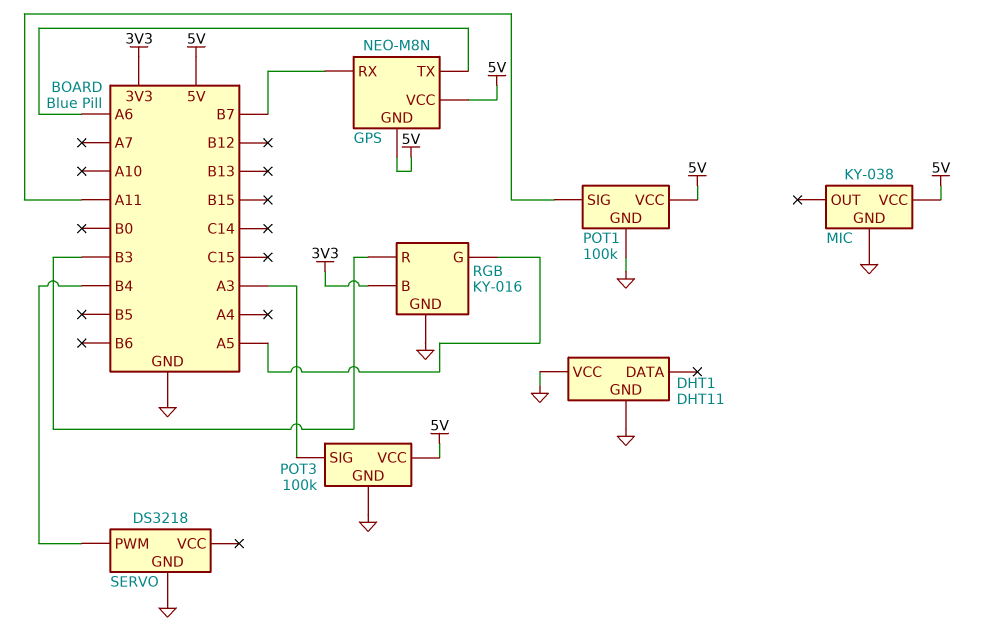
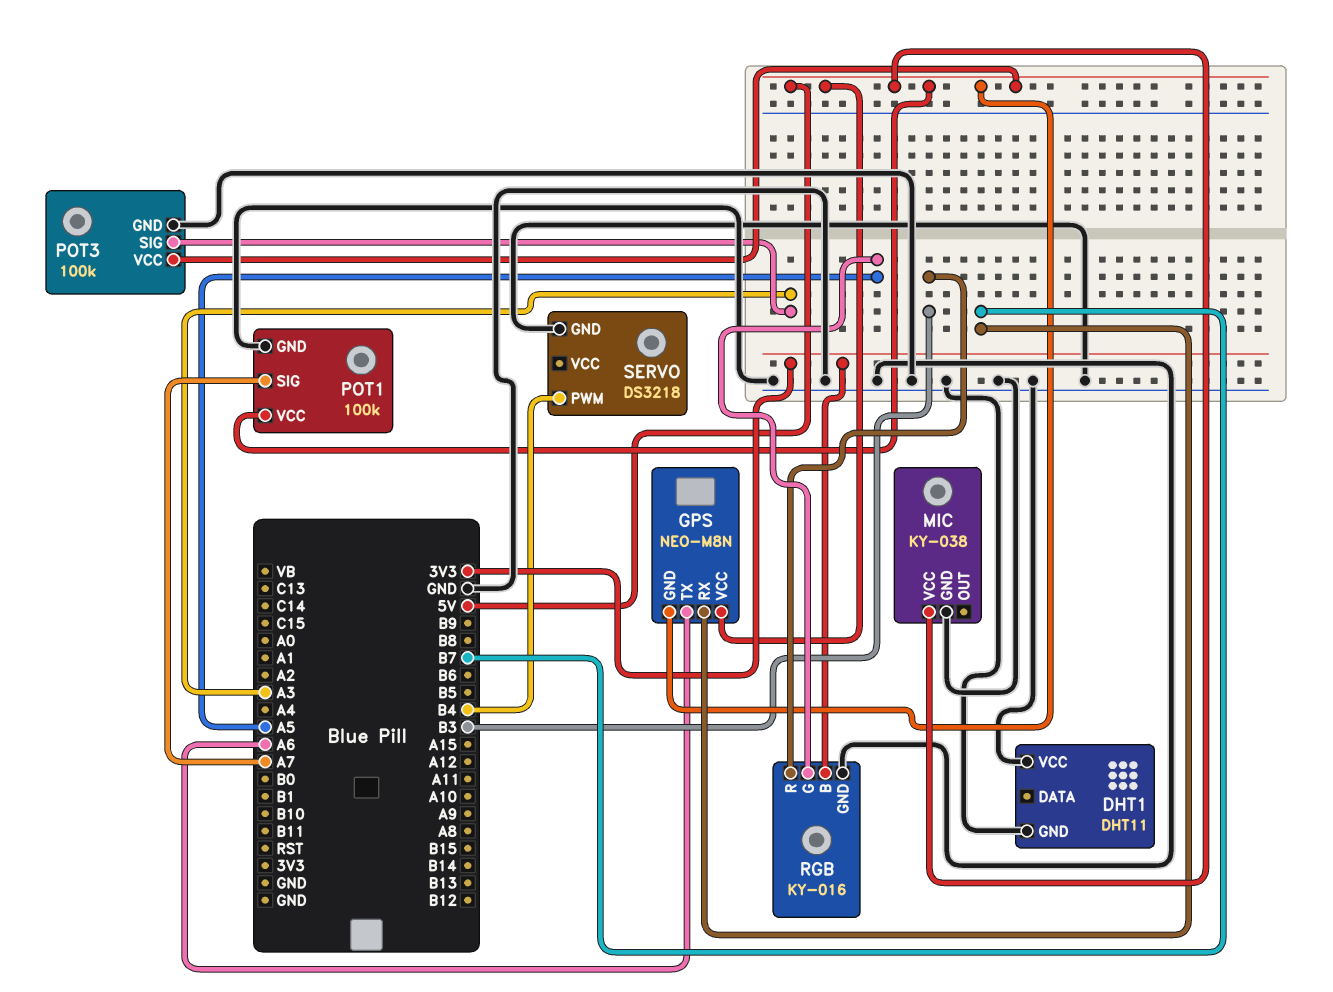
POT1 pin SIG: A11 -> A7

